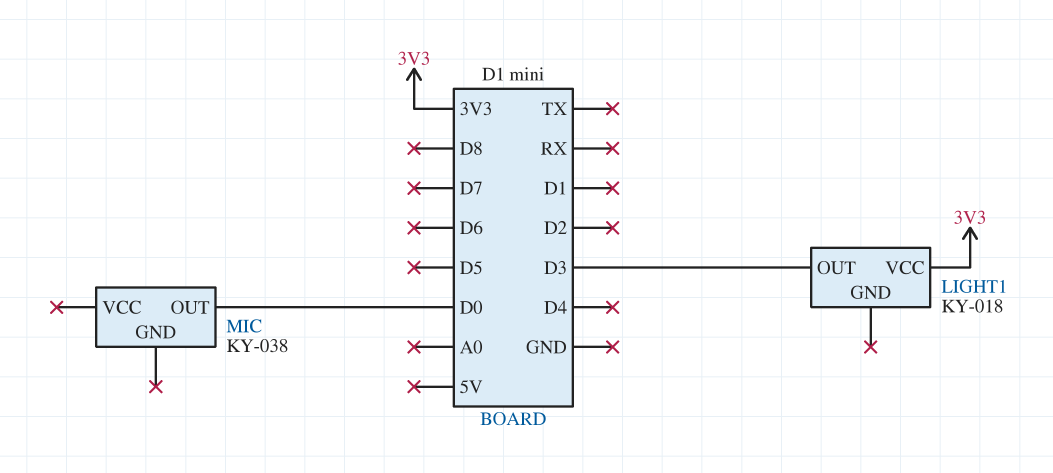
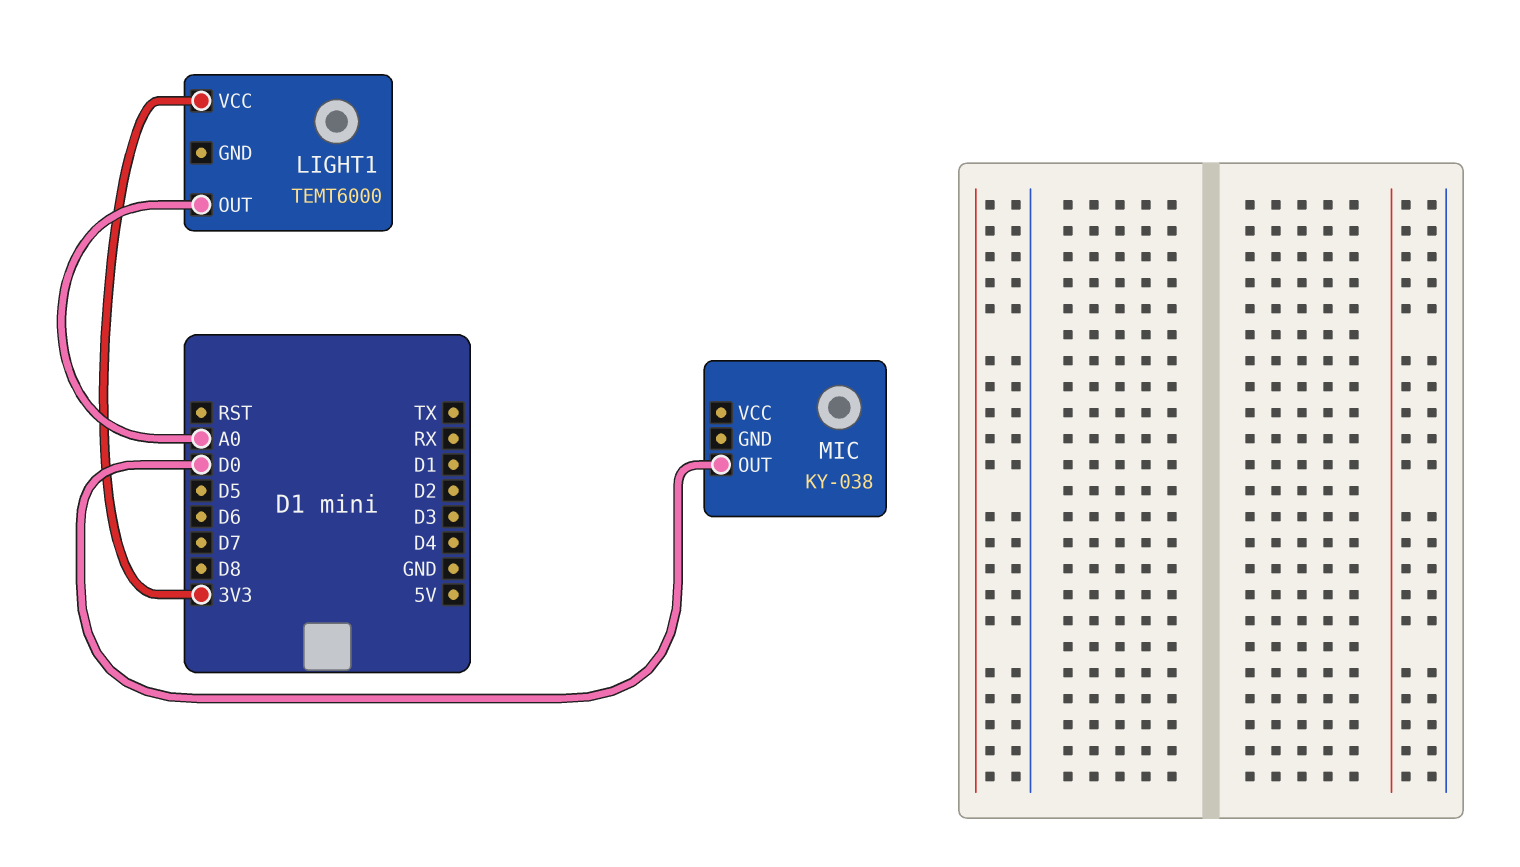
LIGHT1: KY-018 -> TEMT6000
LIGHT1 pin OUT: D3 -> A0

